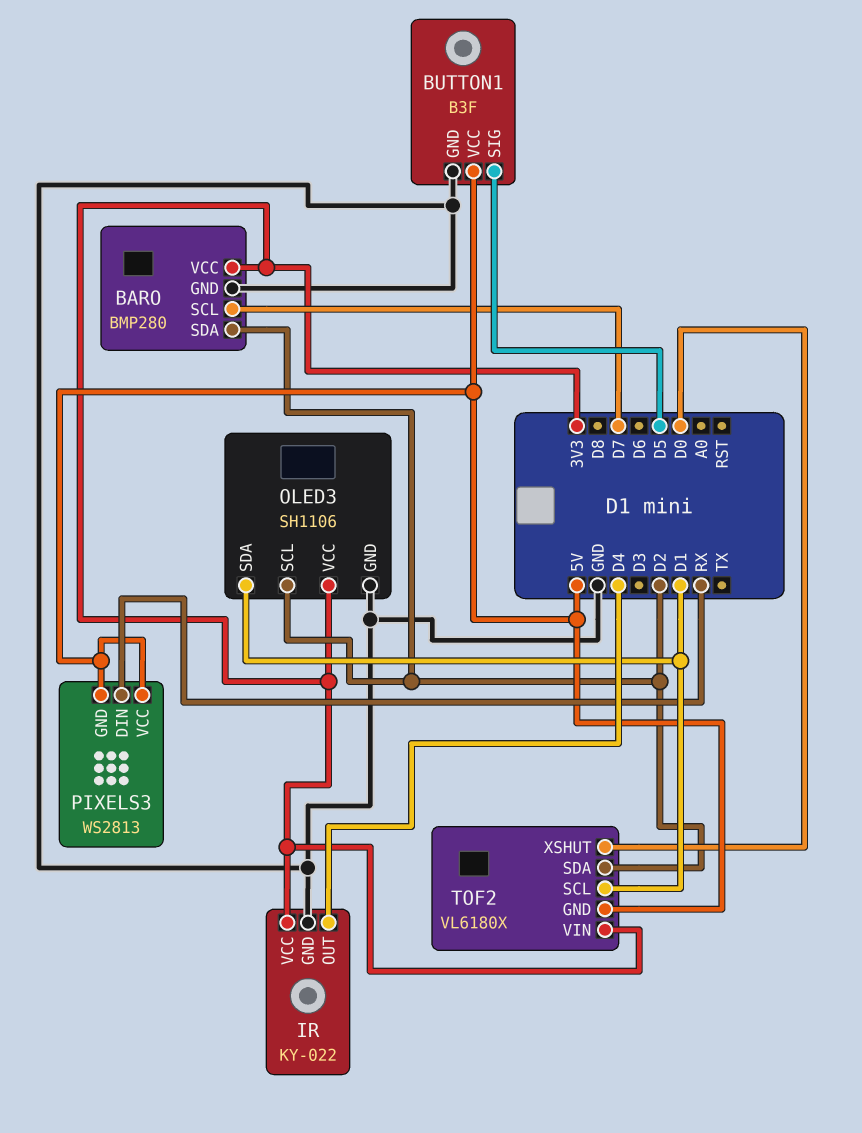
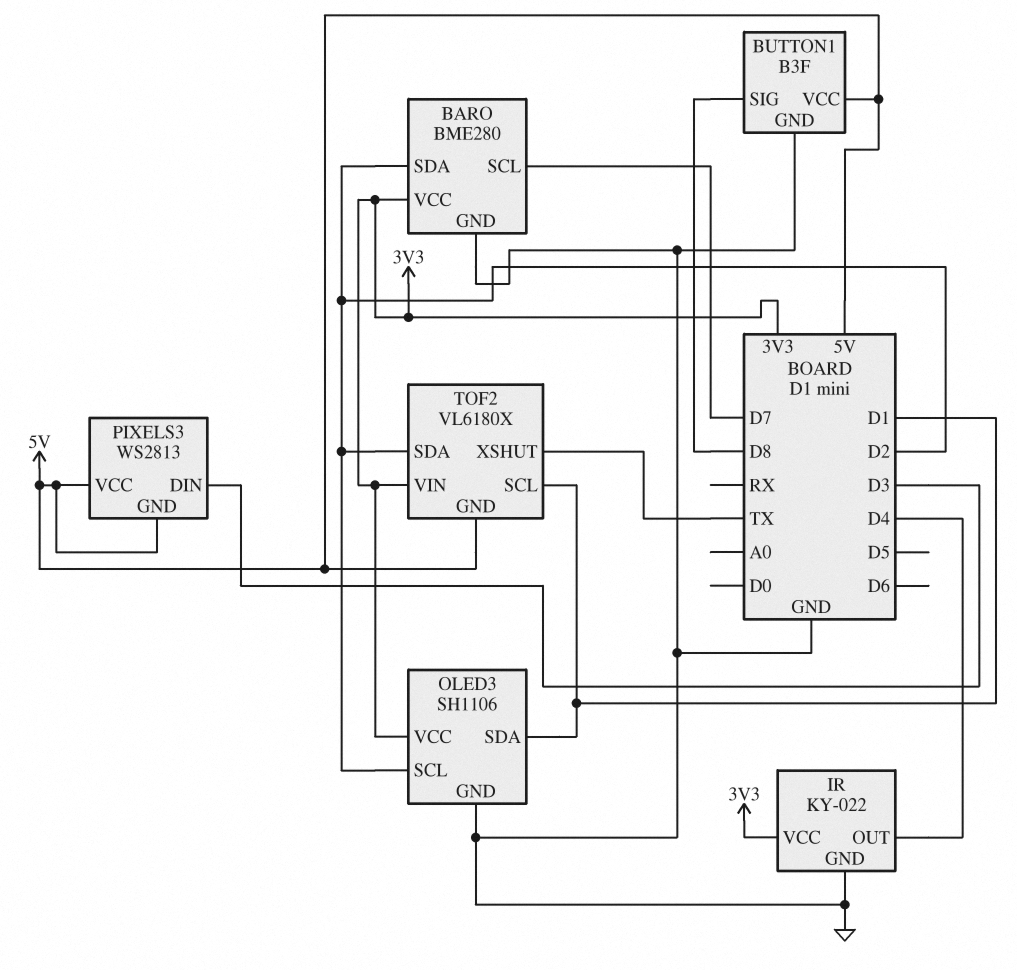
BARO: BMP280 -> BME280
BUTTON1 pin SIG: D5 -> D8
PIXELS3 pin DIN: RX -> D3
TOF2 pin XSHUT: D0 -> TX

